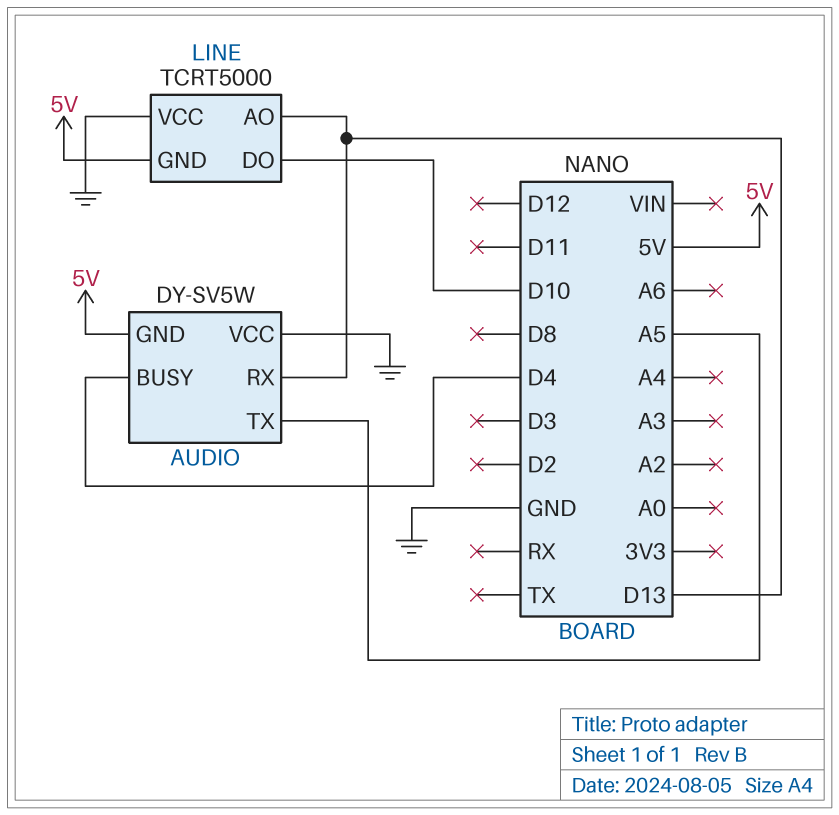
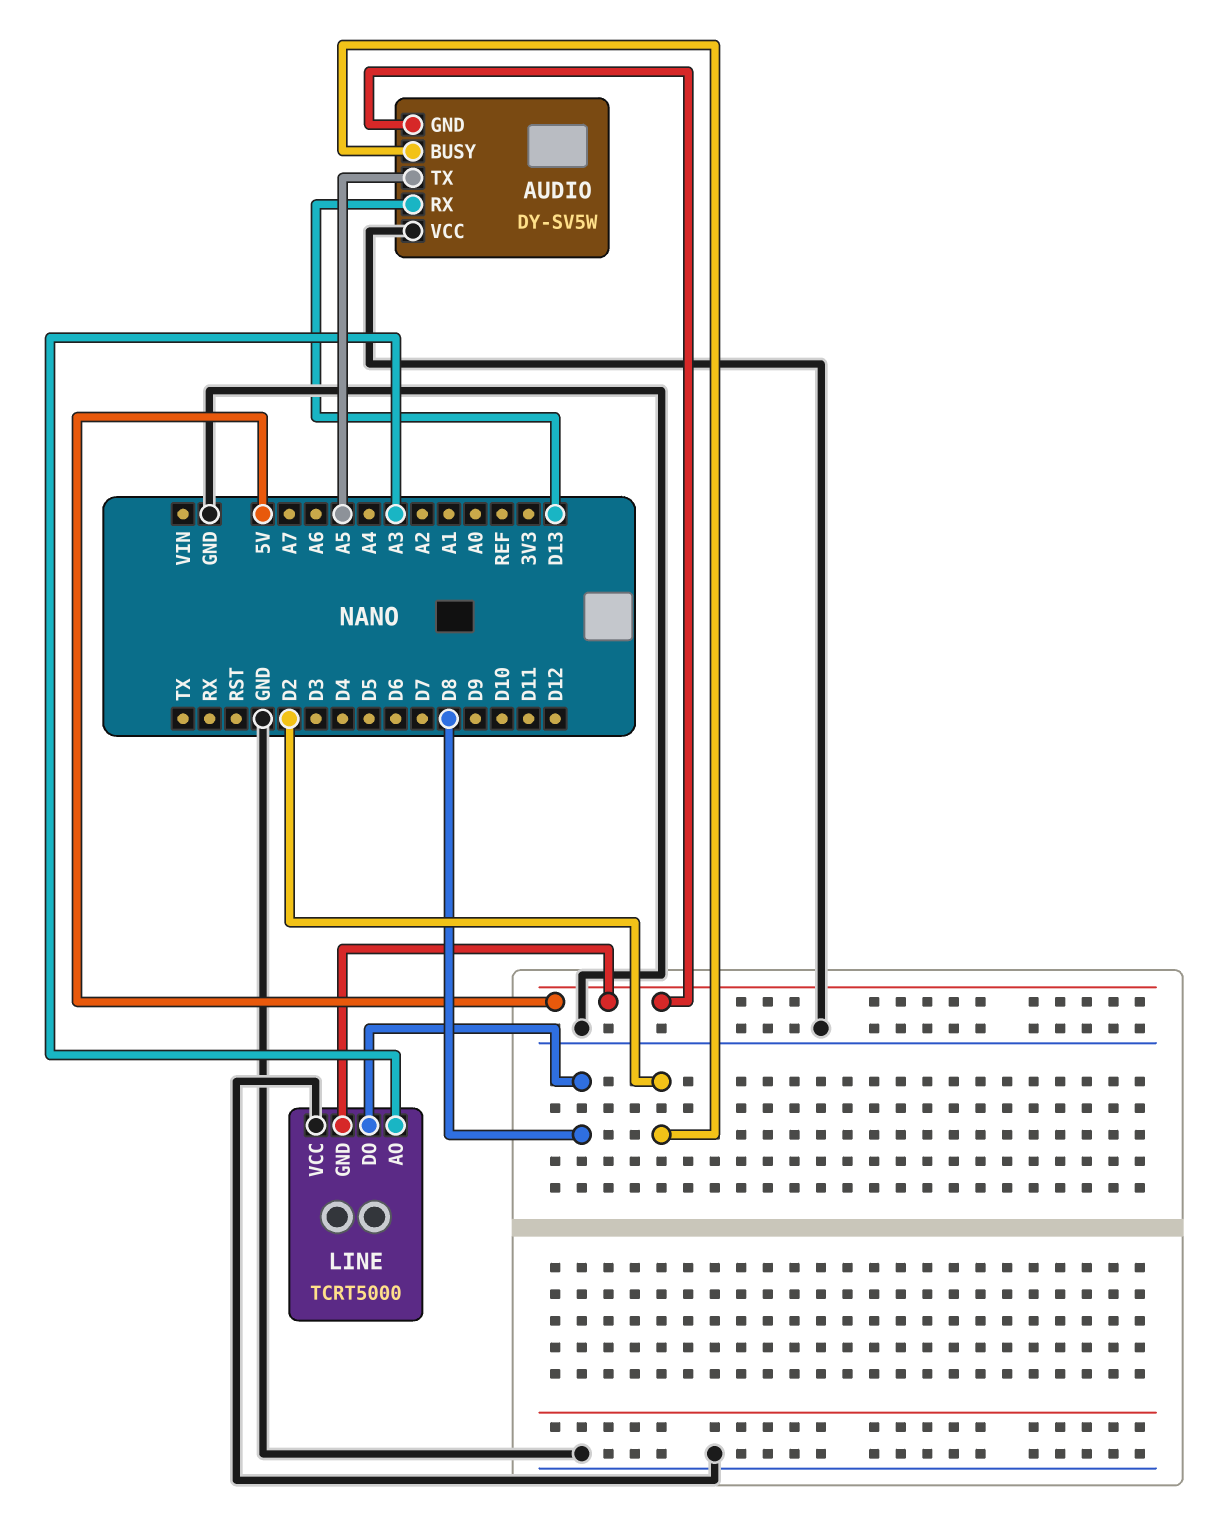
AUDIO pin BUSY: D4 -> D2
LINE pin AO: D13 -> A3
LINE pin DO: D10 -> D8

